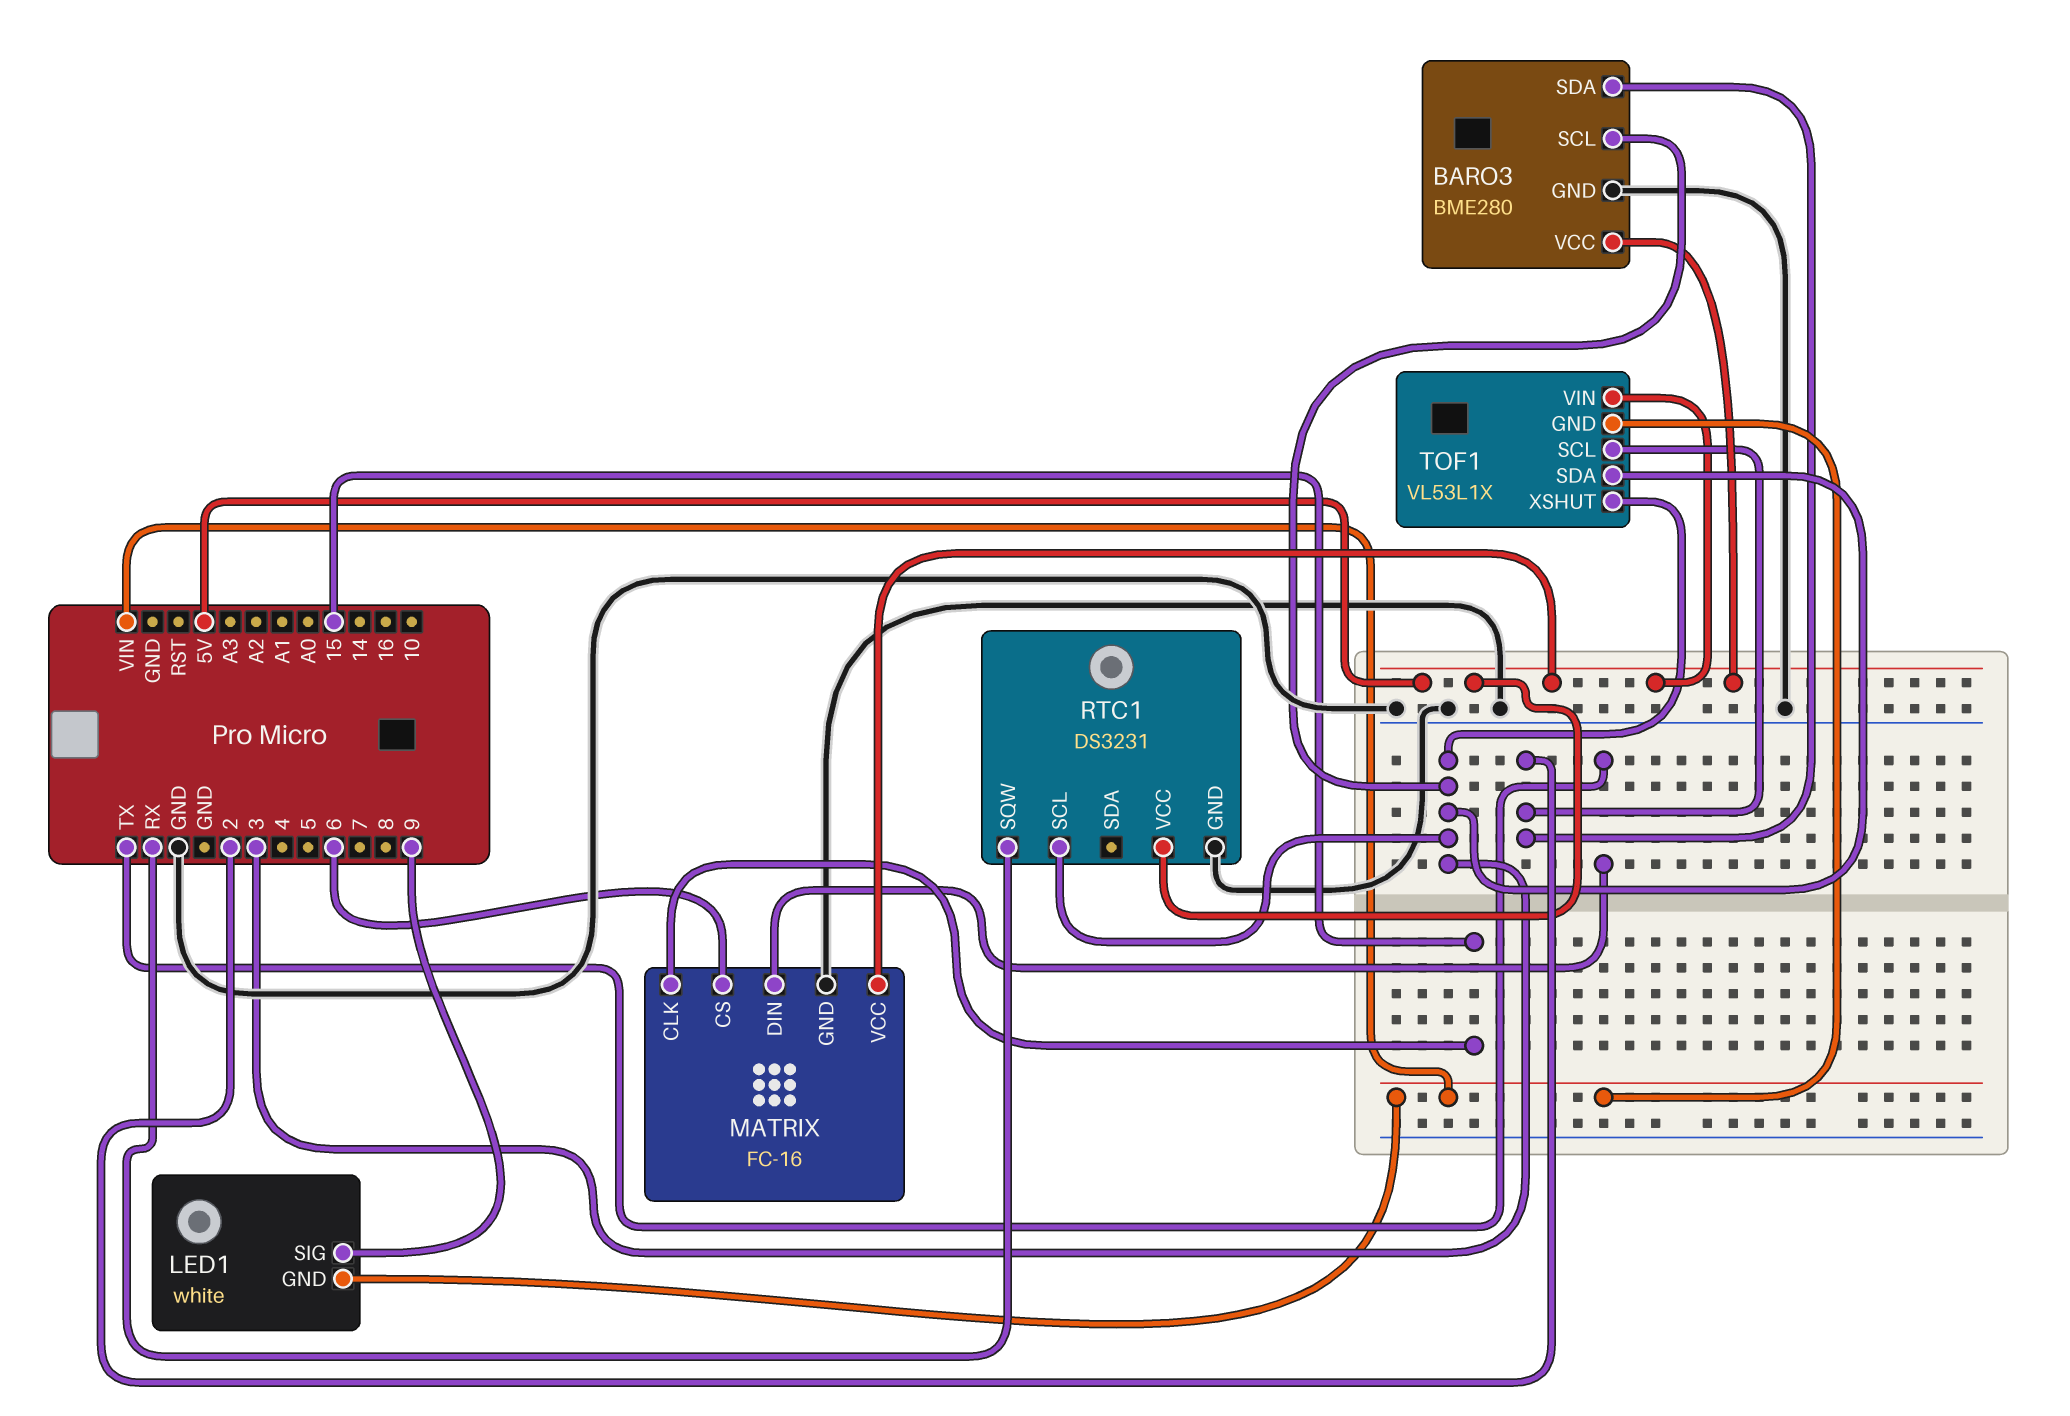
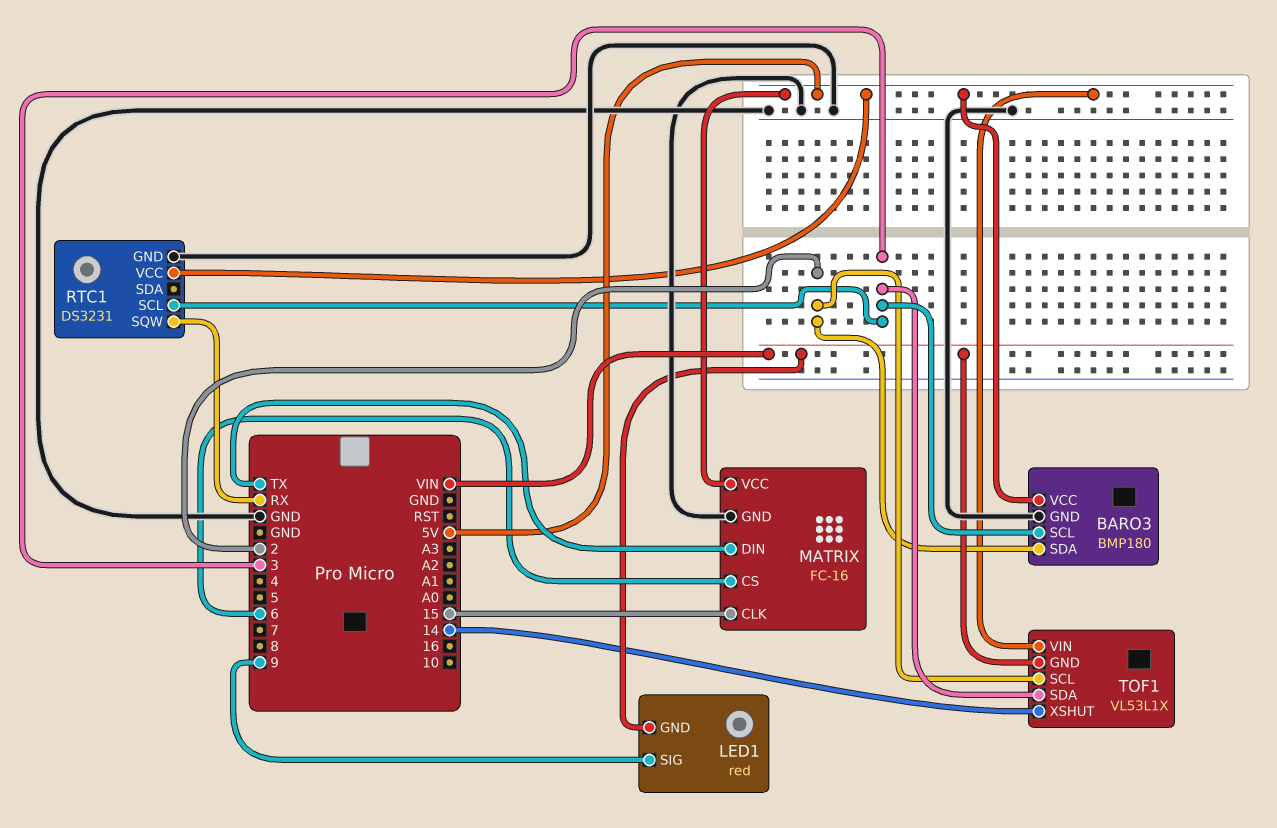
BARO3: BME280 -> BMP180
LED1: white -> red
TOF1 pin XSHUT: 3 -> 14

